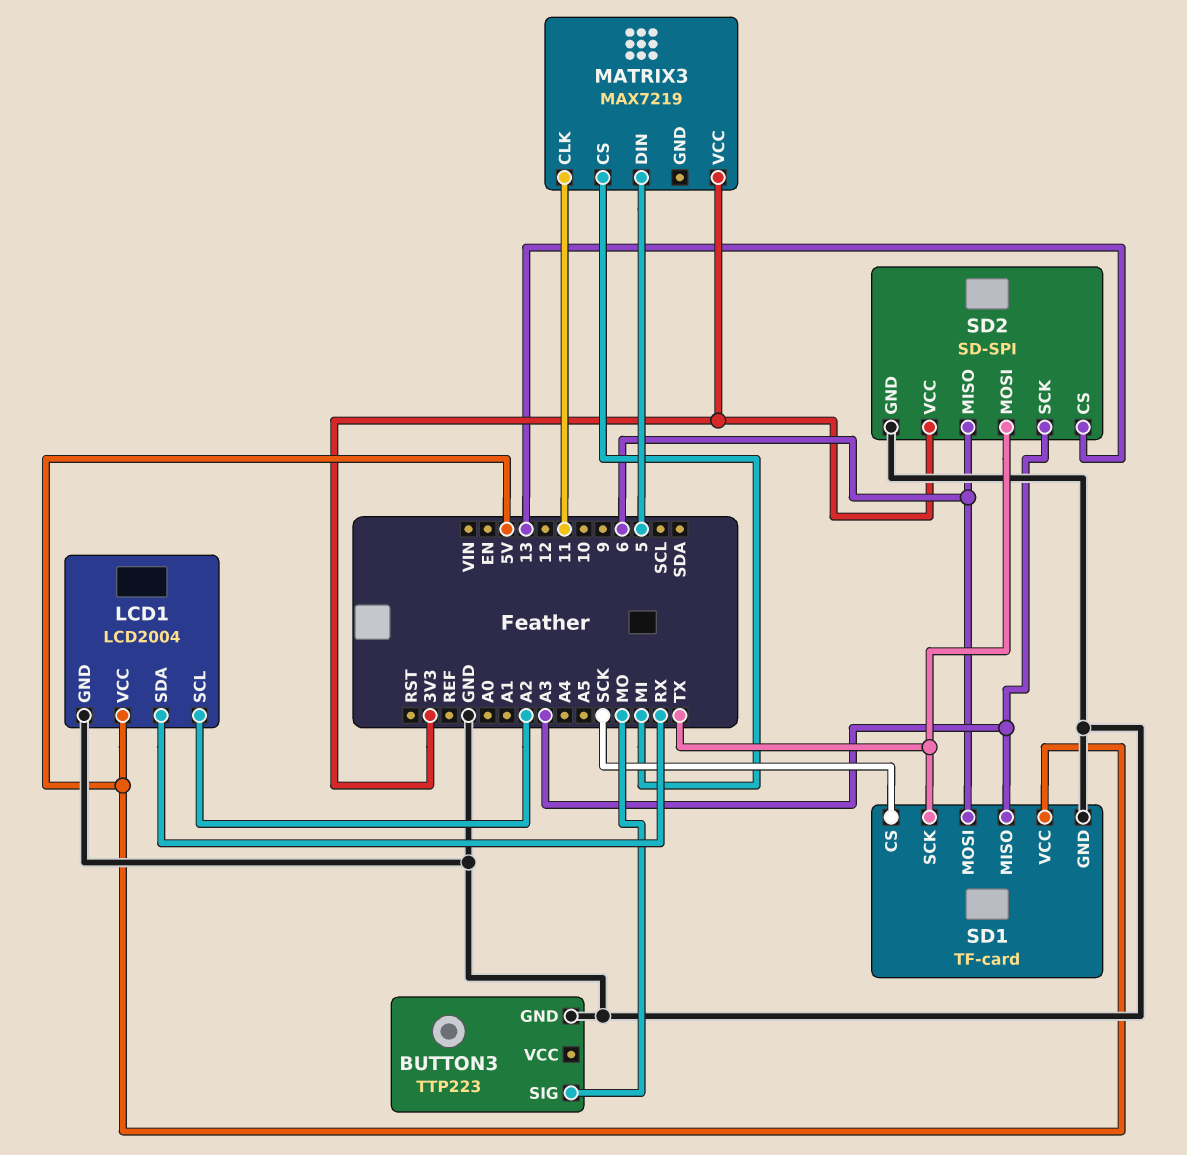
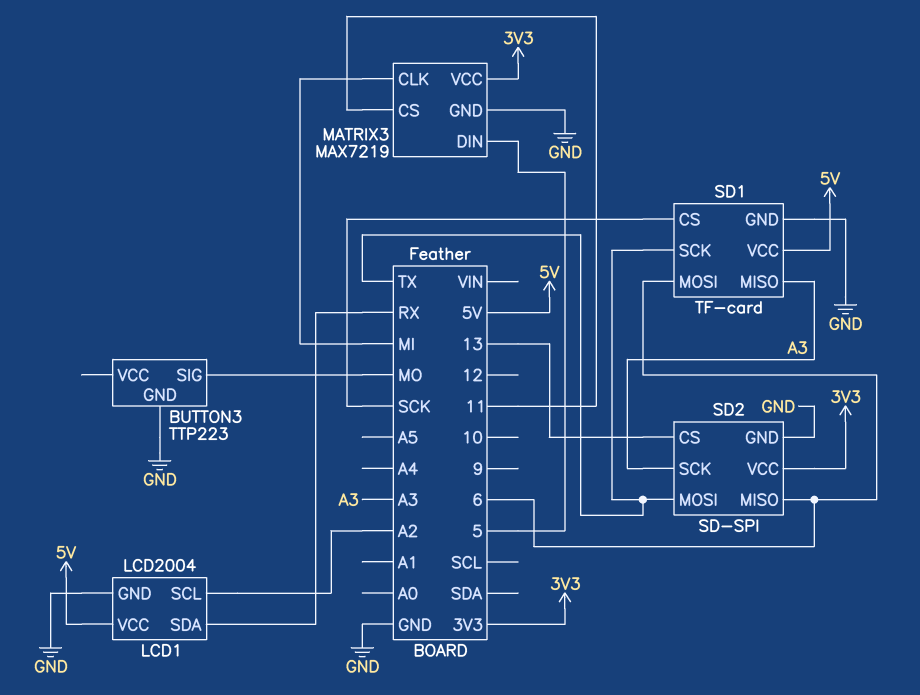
MATRIX3 pin CLK: 11 -> MI
MATRIX3 pin CS: MI -> 11
MATRIX3 pin GND: none -> GND

